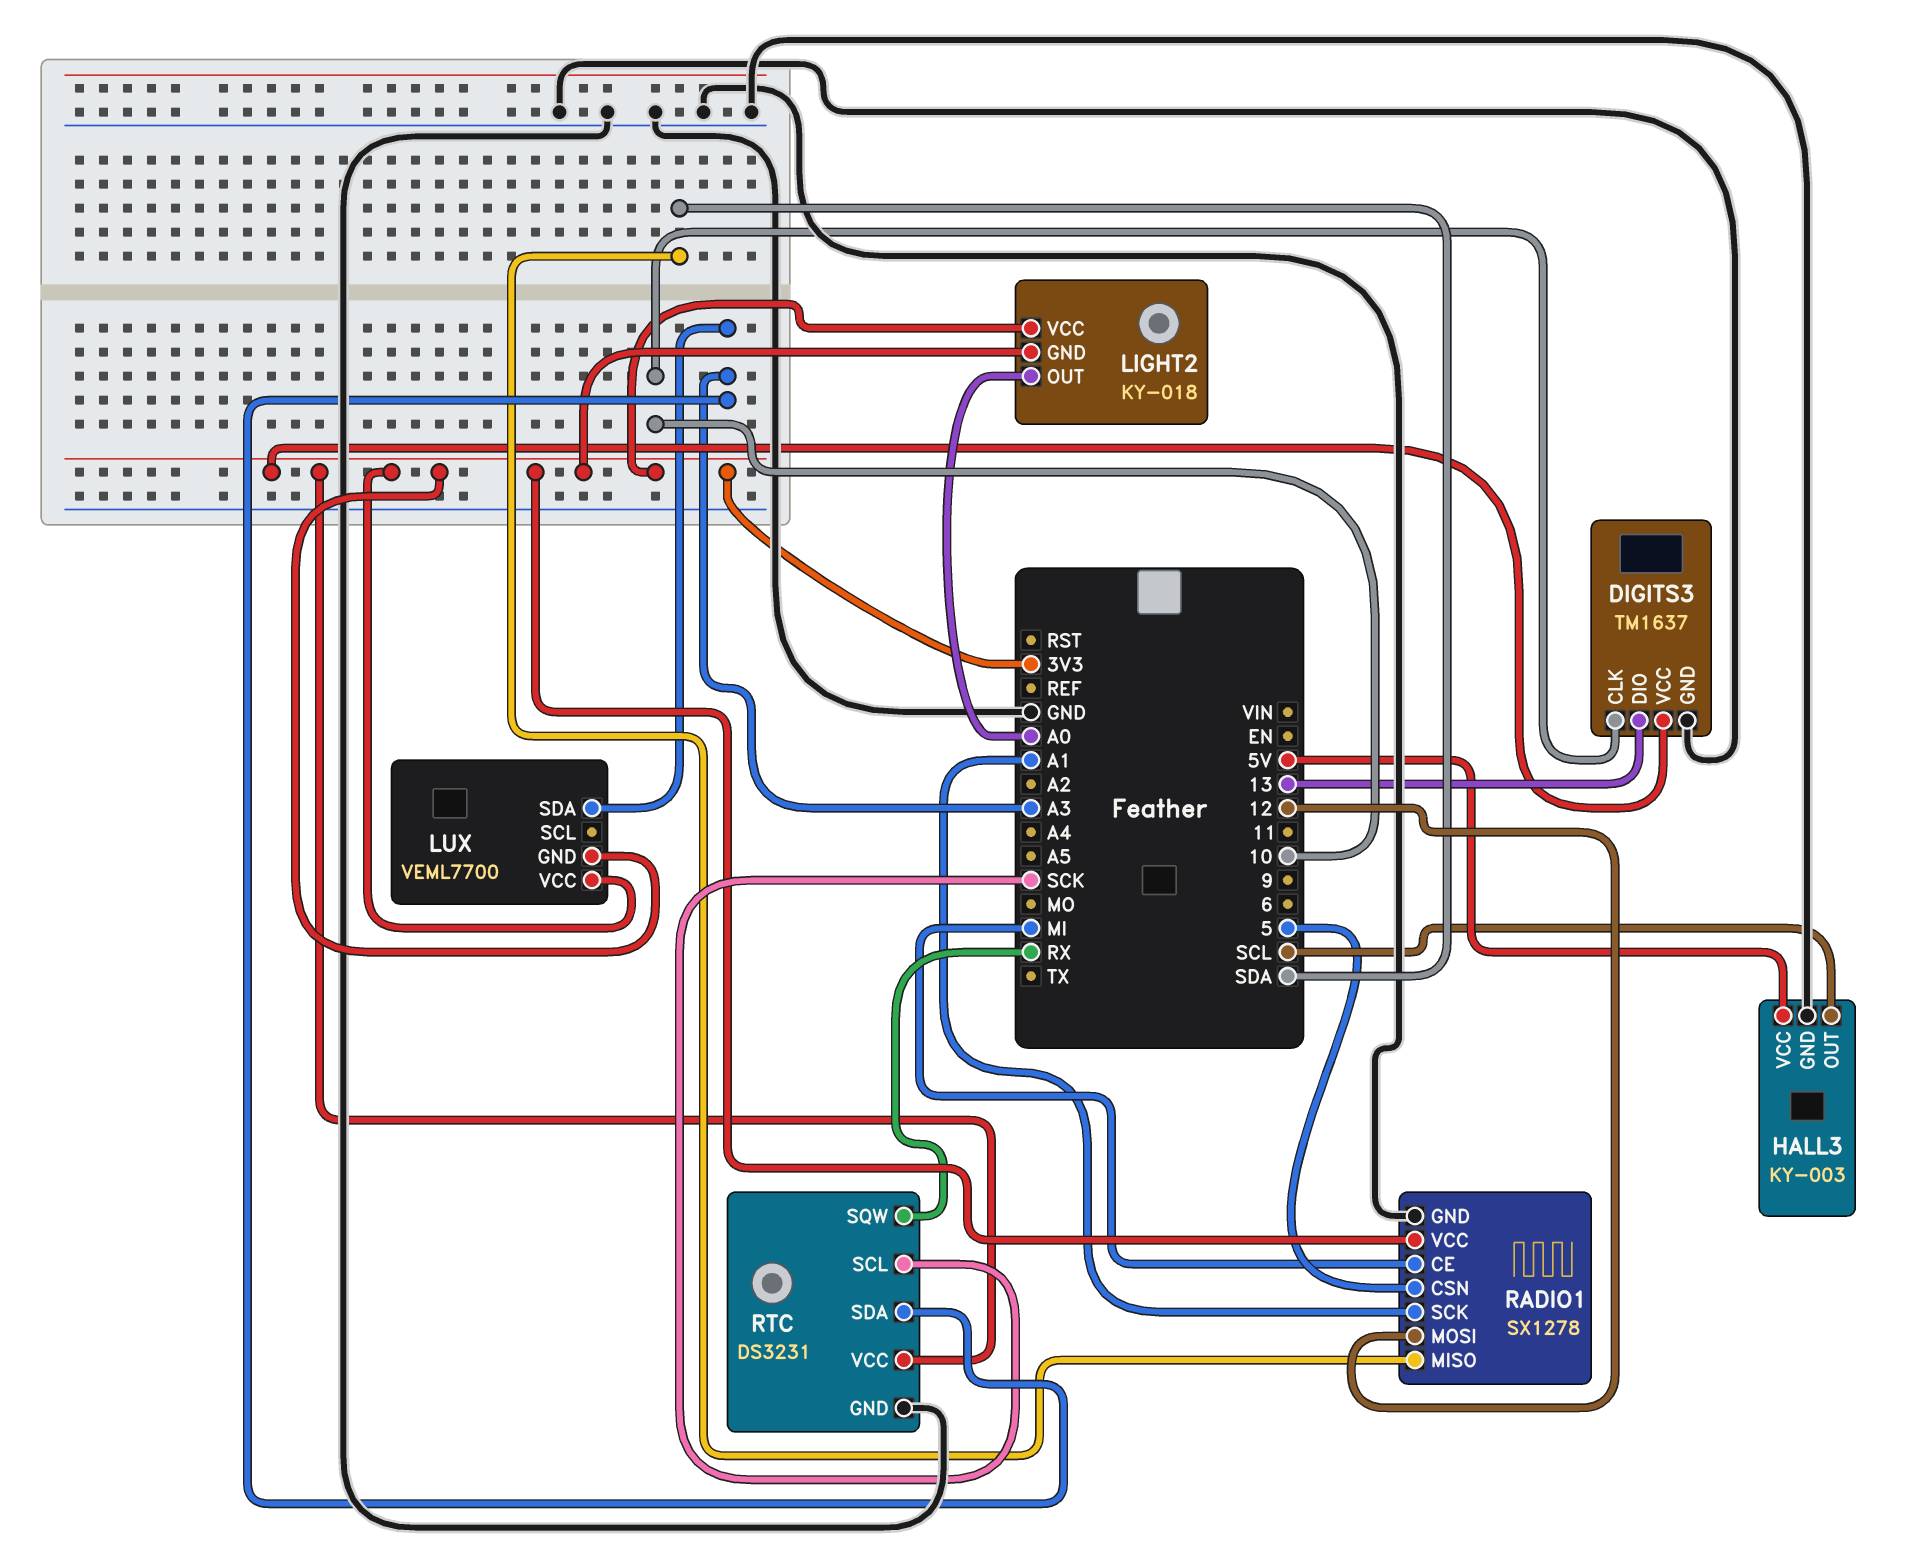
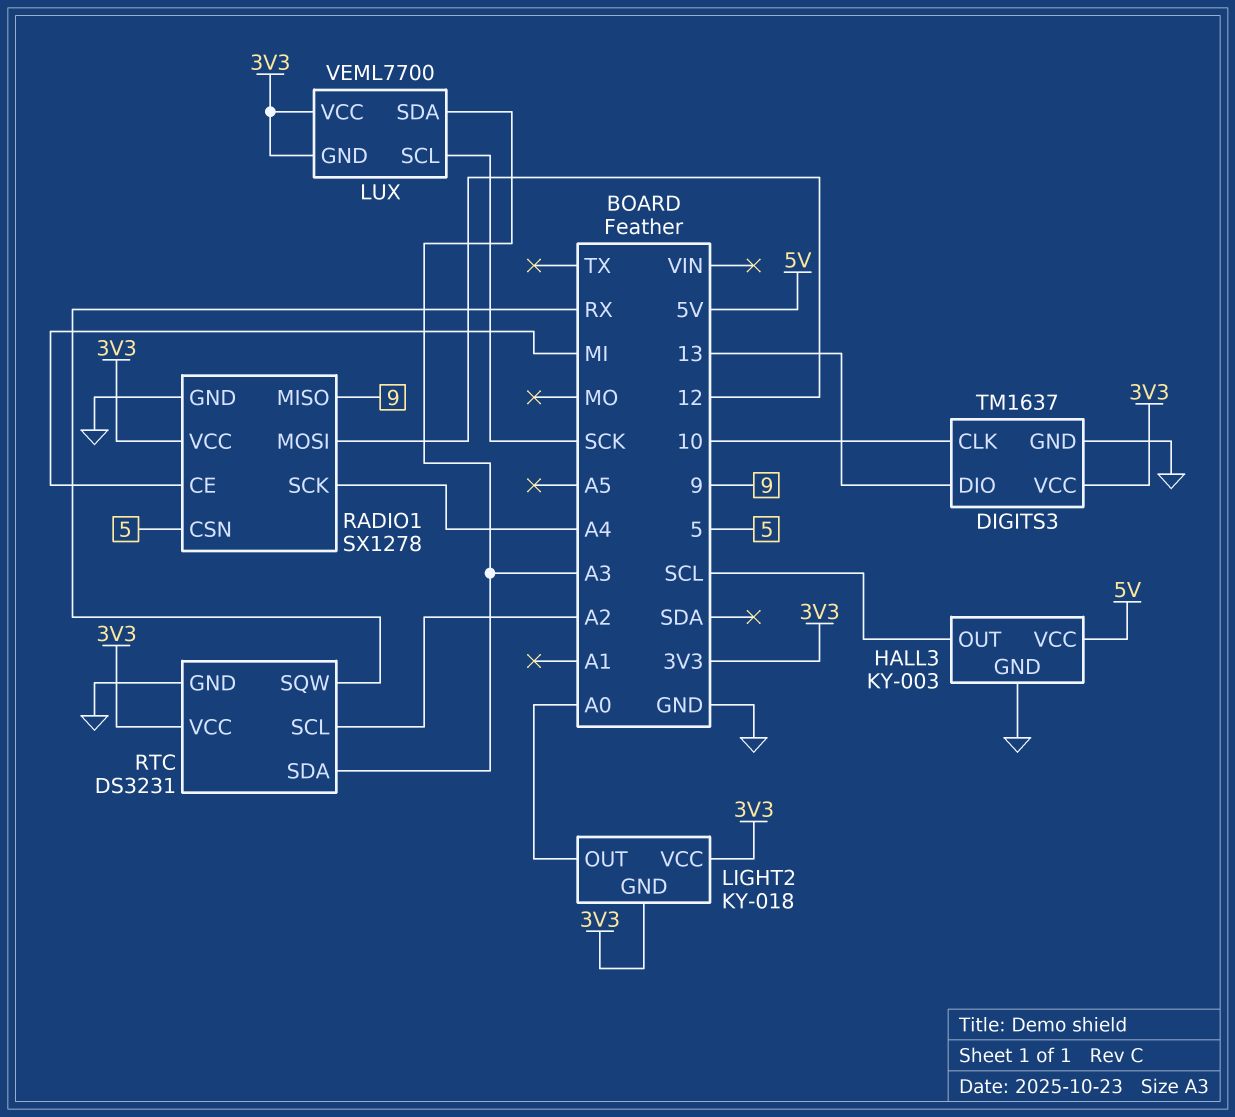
LUX pin SCL: none -> SCK
RADIO1 pin MISO: SDA -> 9
RADIO1 pin SCK: A1 -> A4
RTC pin SCL: SCK -> A2

